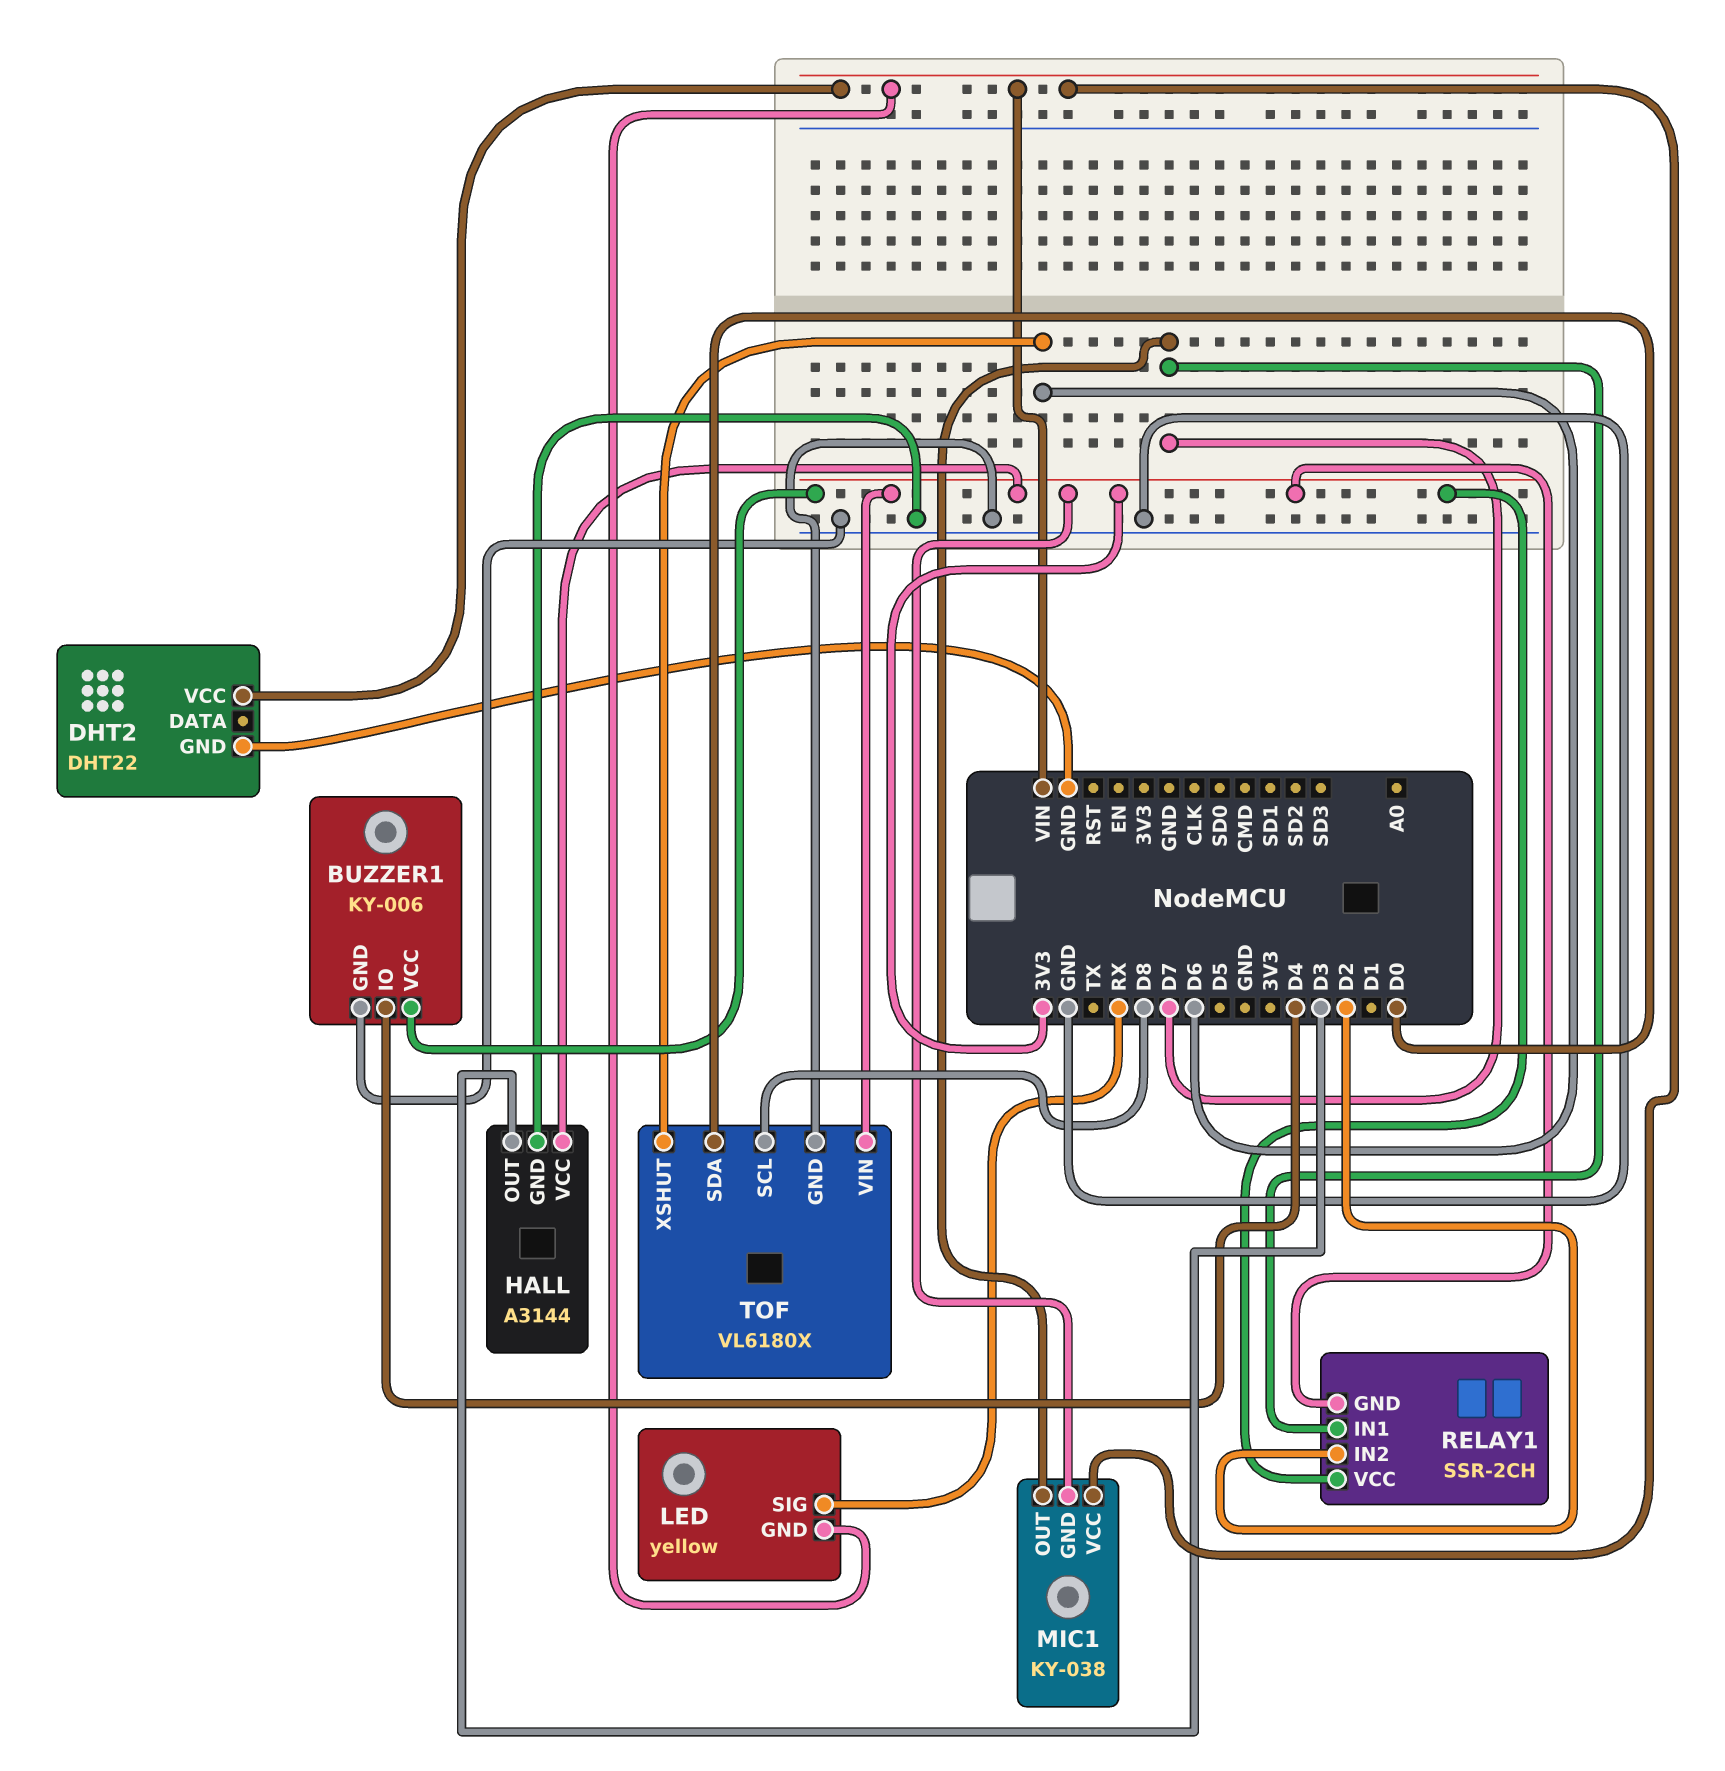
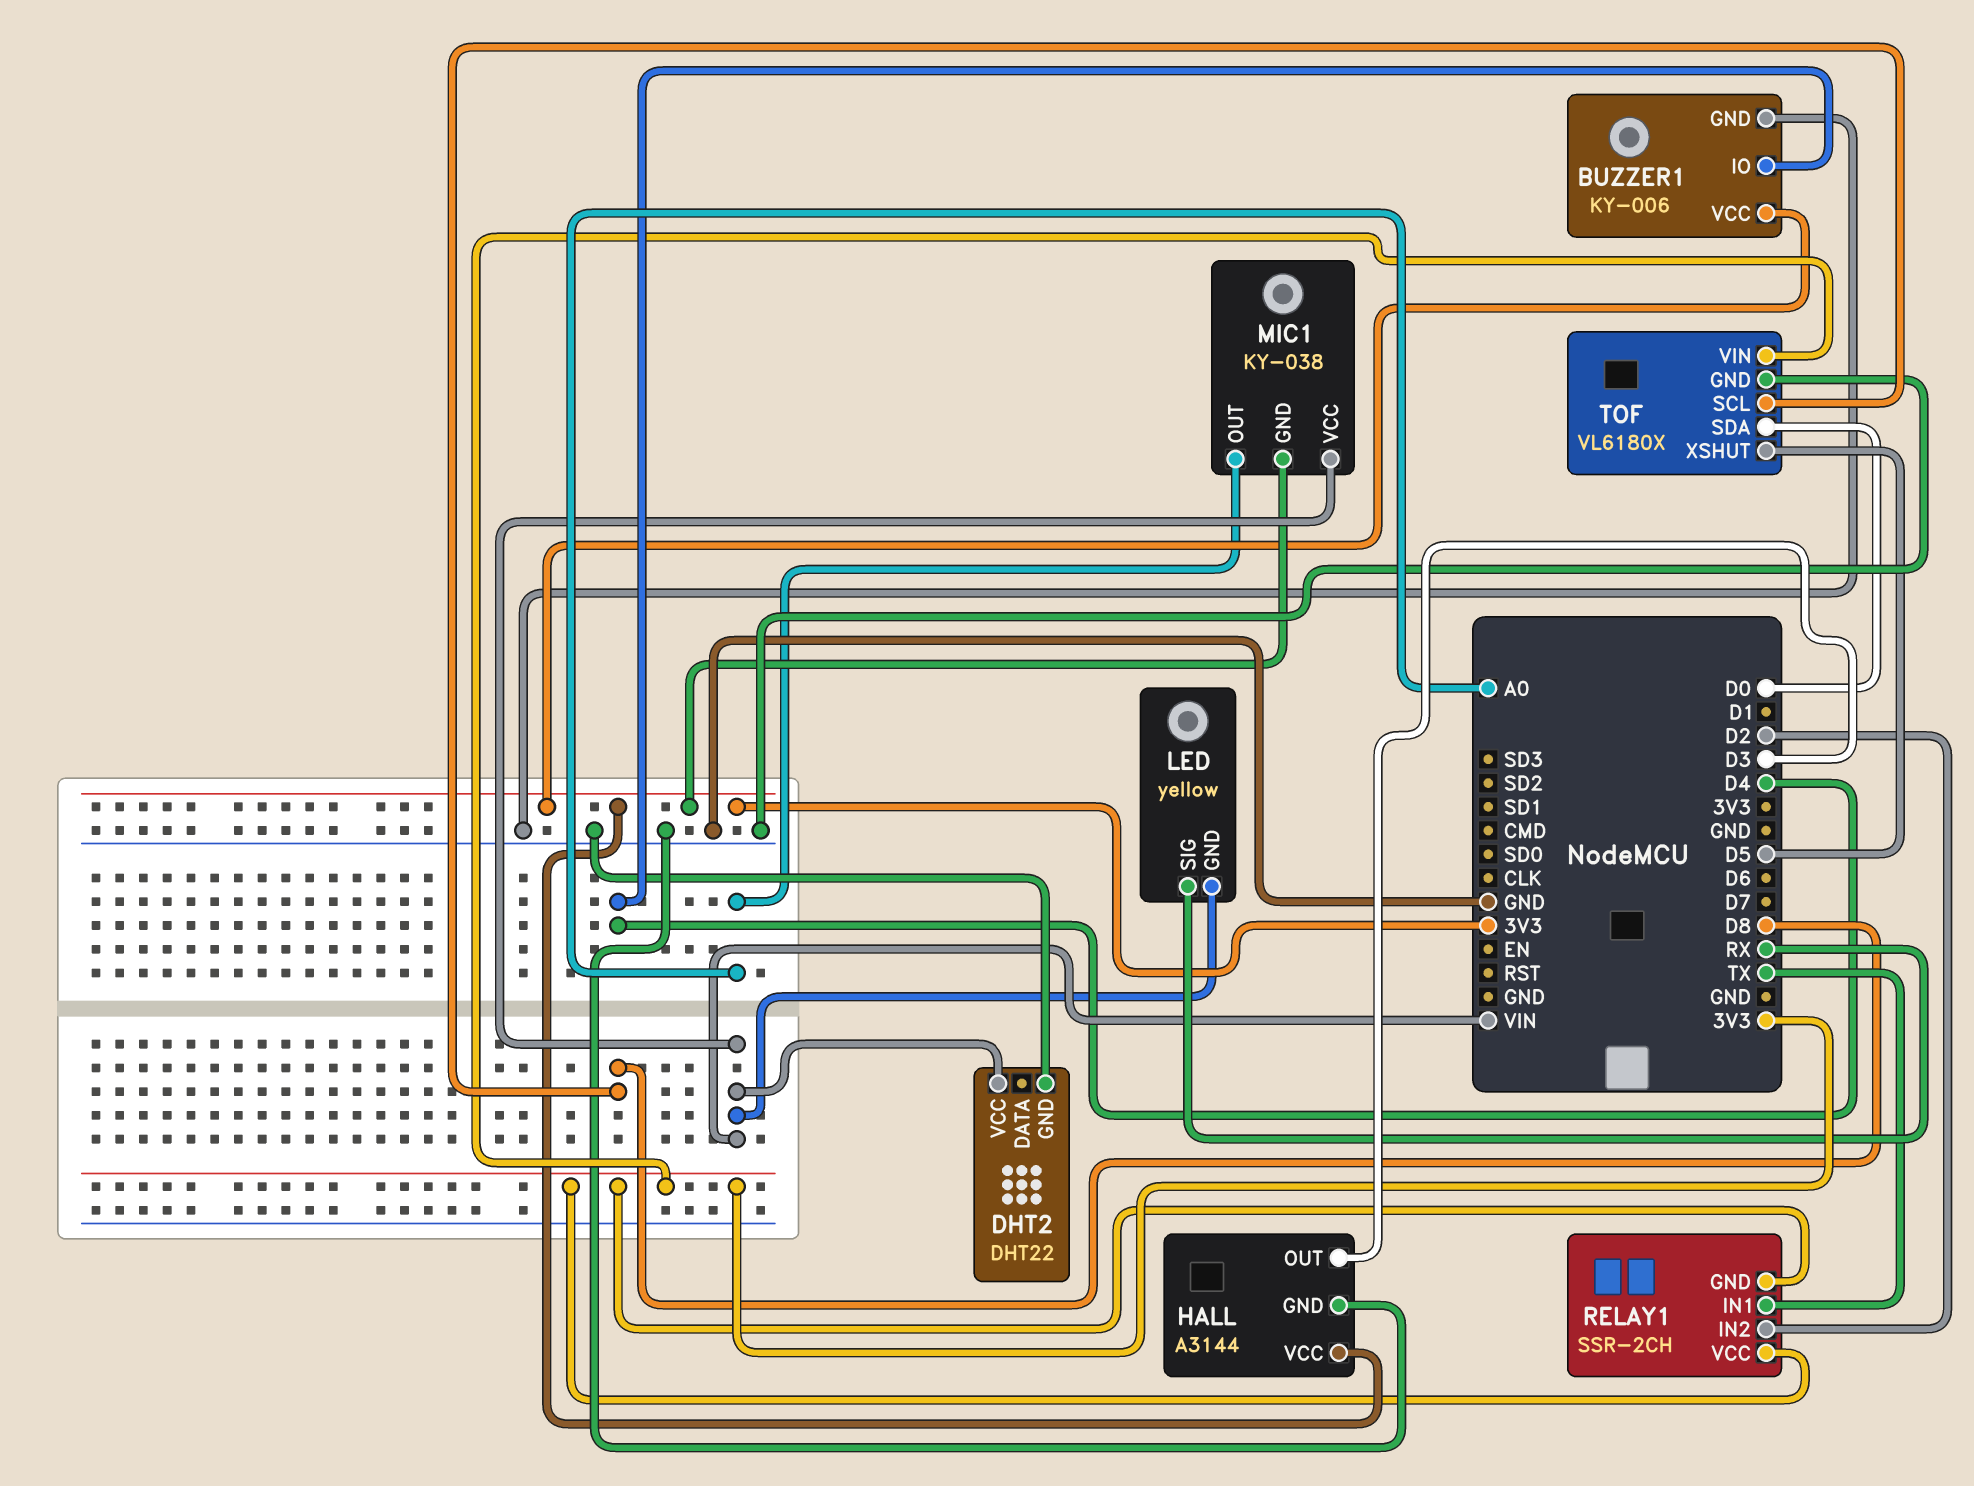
MIC1 pin OUT: D7 -> A0
RELAY1 pin IN1: D7 -> TX
TOF pin XSHUT: D6 -> D5

